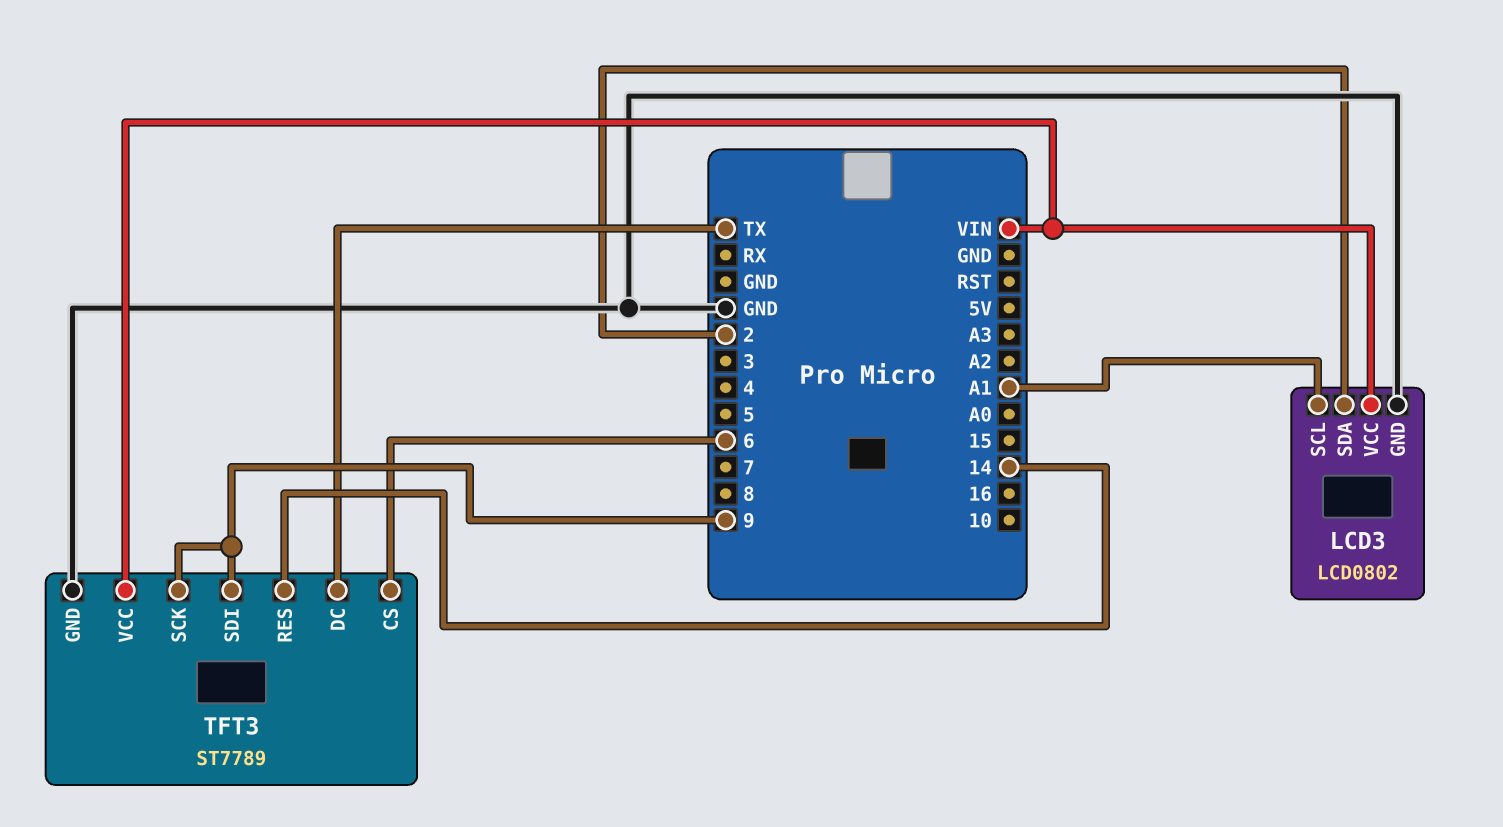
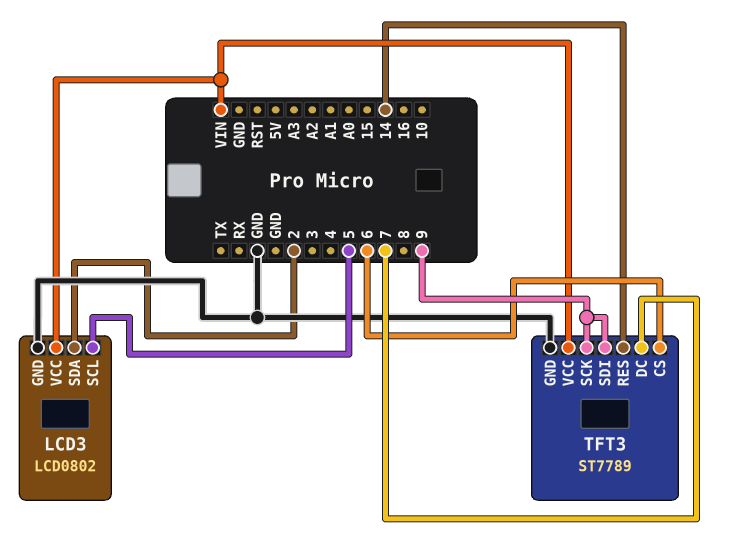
LCD3 pin SCL: A1 -> 5
TFT3 pin DC: TX -> 7

